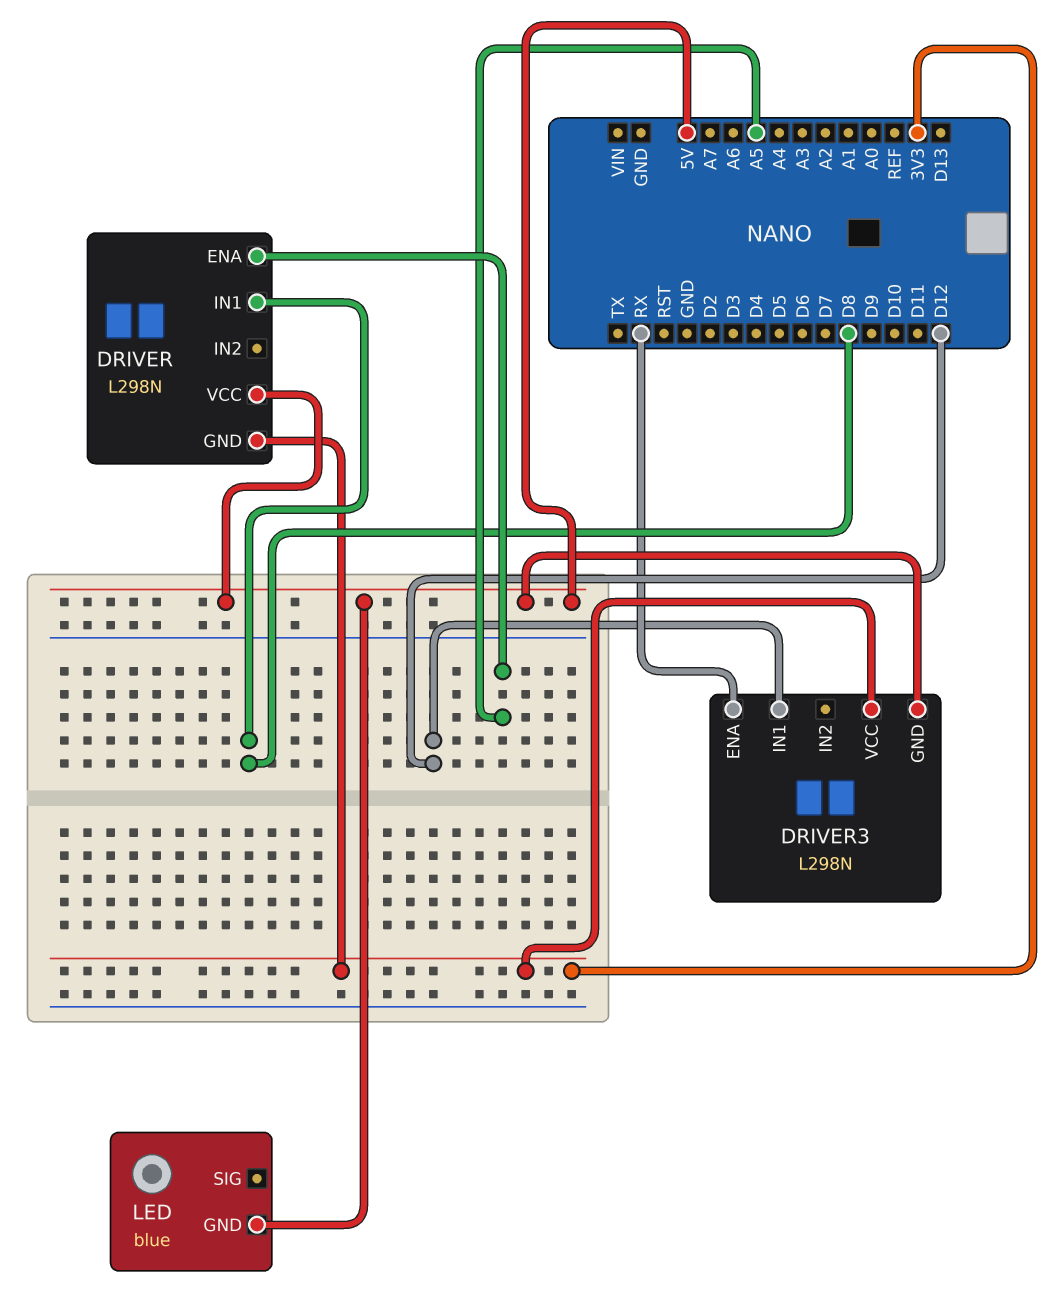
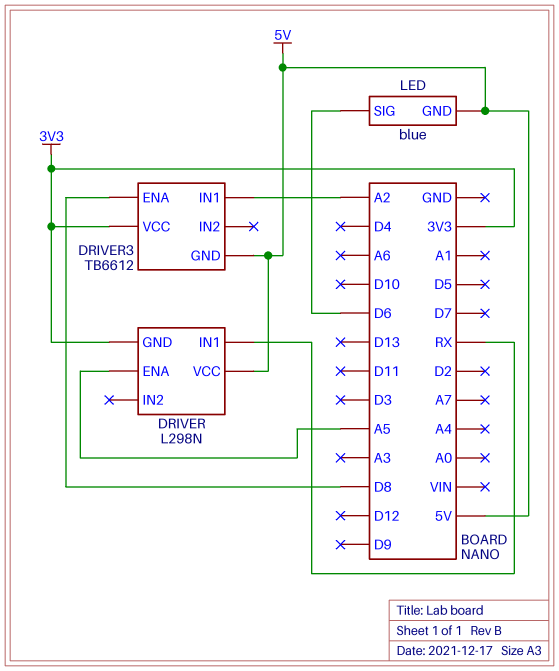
DRIVER pin IN1: D8 -> RX
DRIVER3: L298N -> TB6612
DRIVER3 pin ENA: RX -> D8
DRIVER3 pin IN1: D12 -> A2
LED pin SIG: none -> D6

